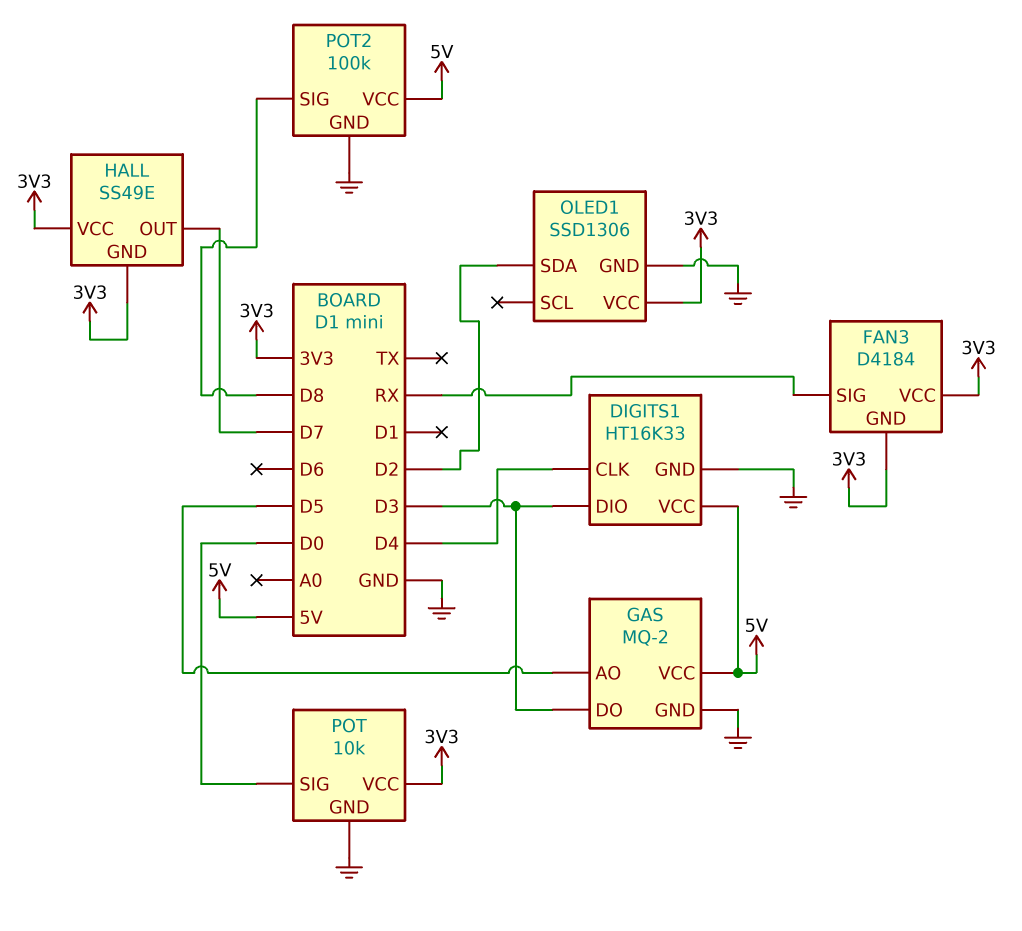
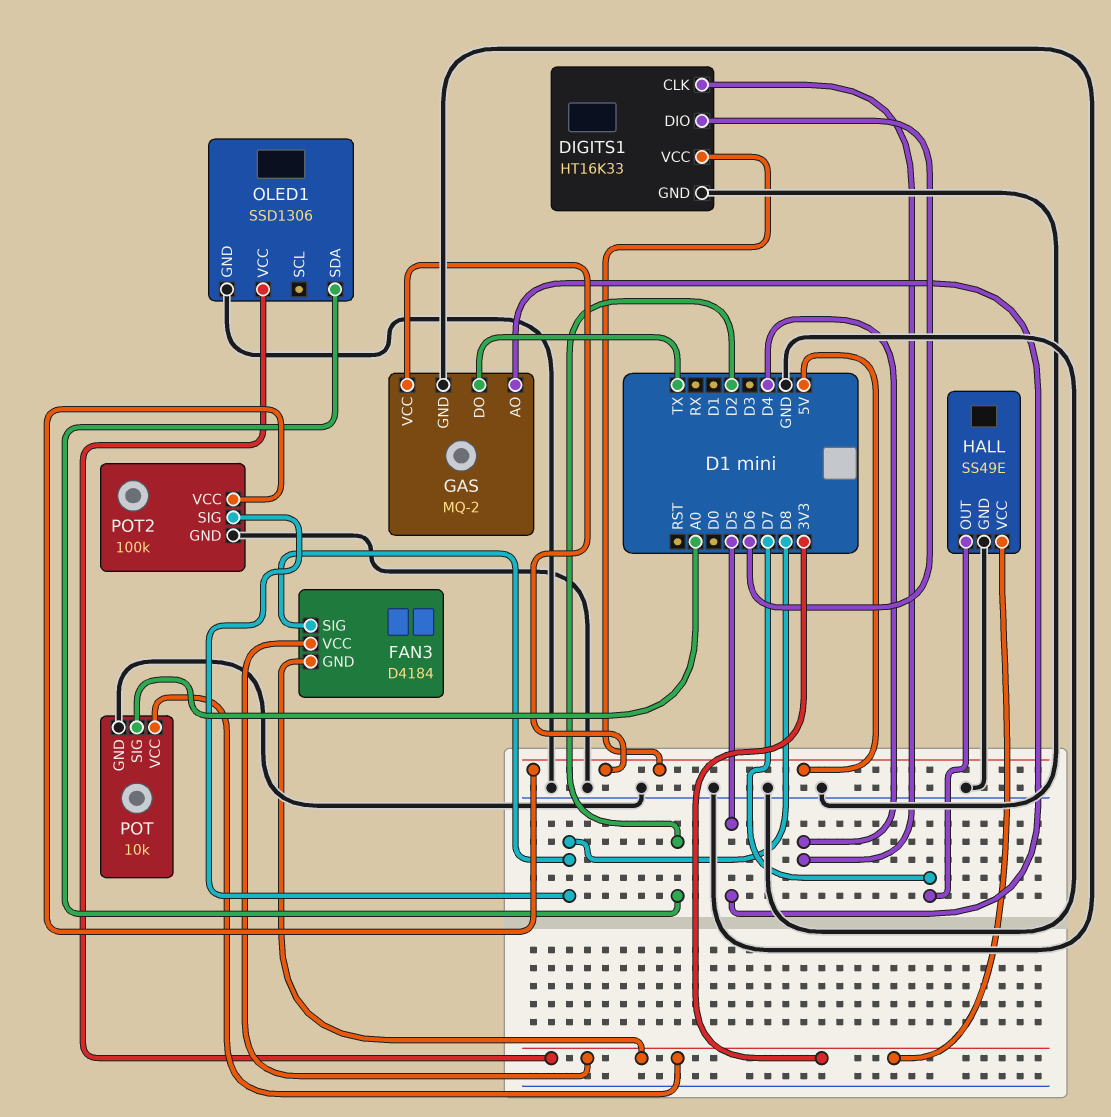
DIGITS1 pin DIO: D3 -> D6
FAN3 pin SIG: RX -> D8
GAS pin DO: D3 -> TX
HALL pin GND: 3V3 -> GND
POT pin SIG: D0 -> A0

